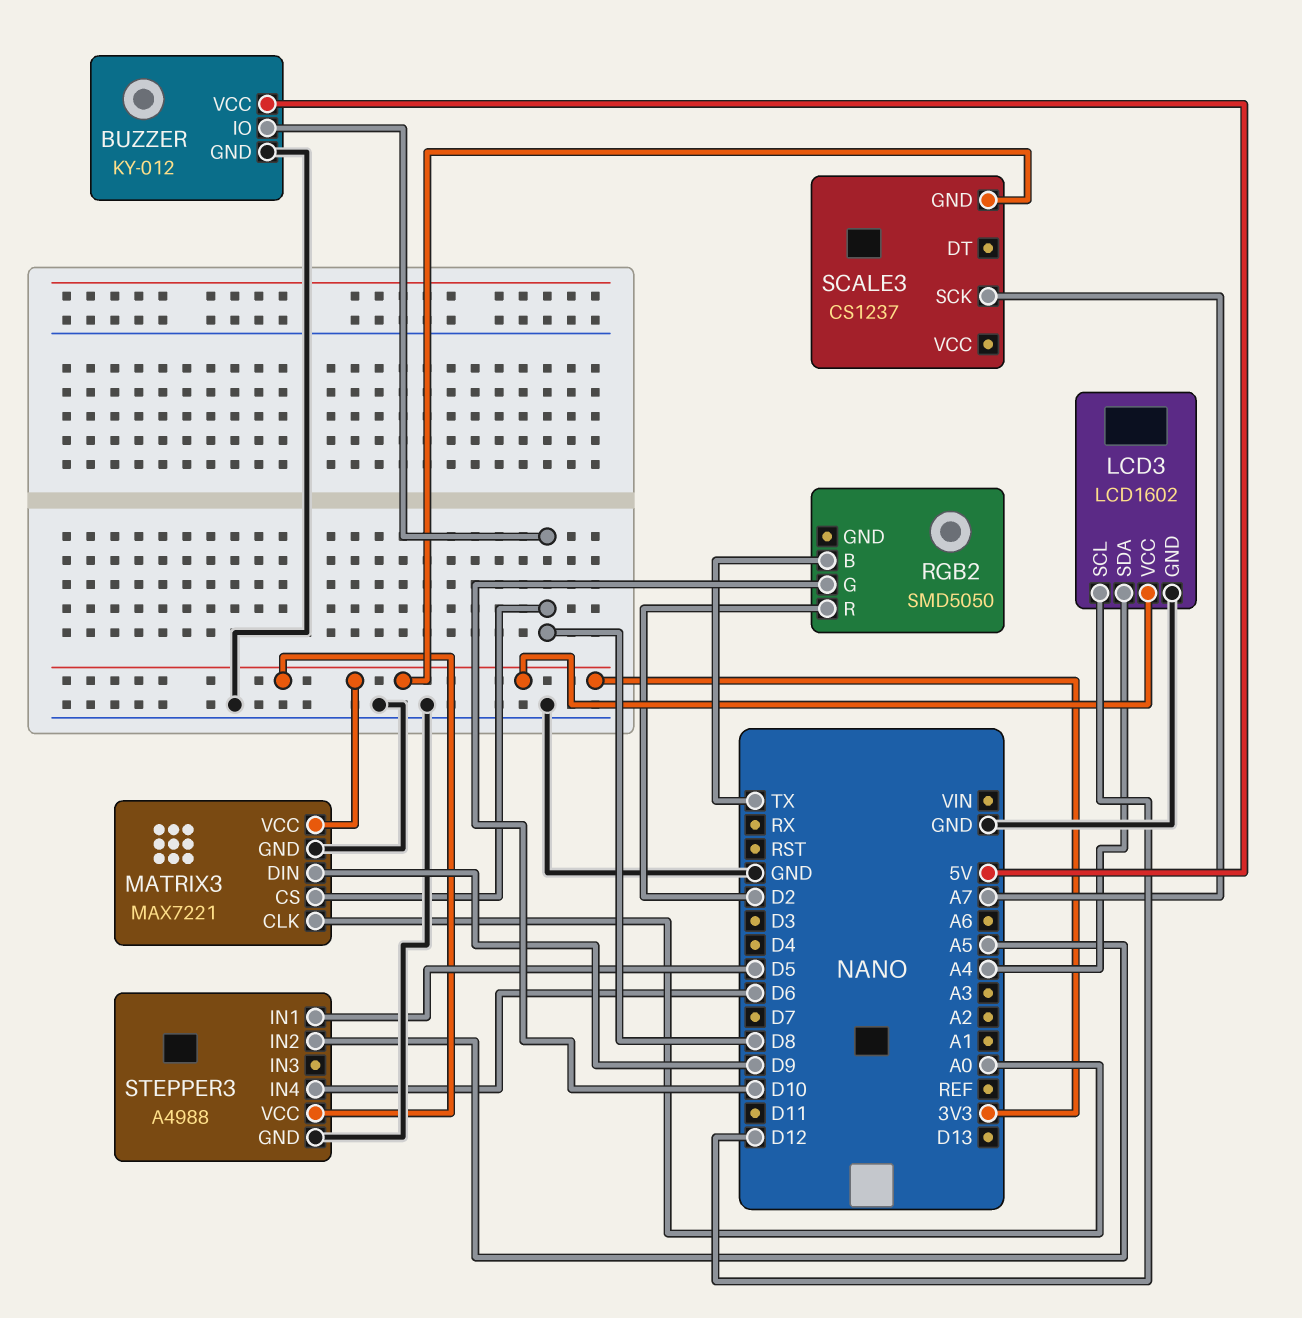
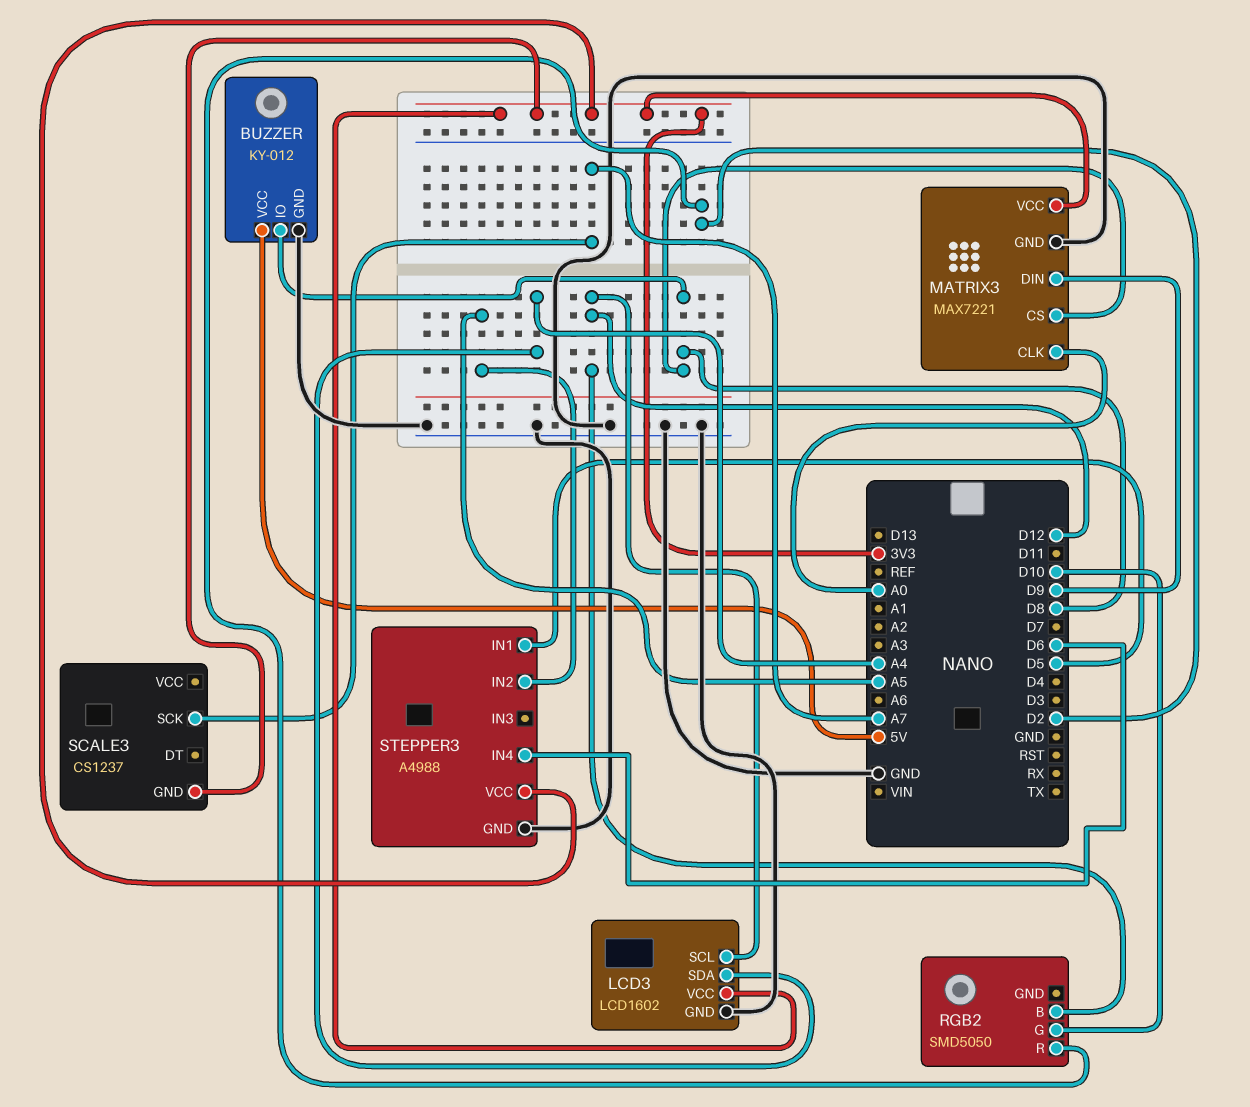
RGB2 pin B: TX -> D12

